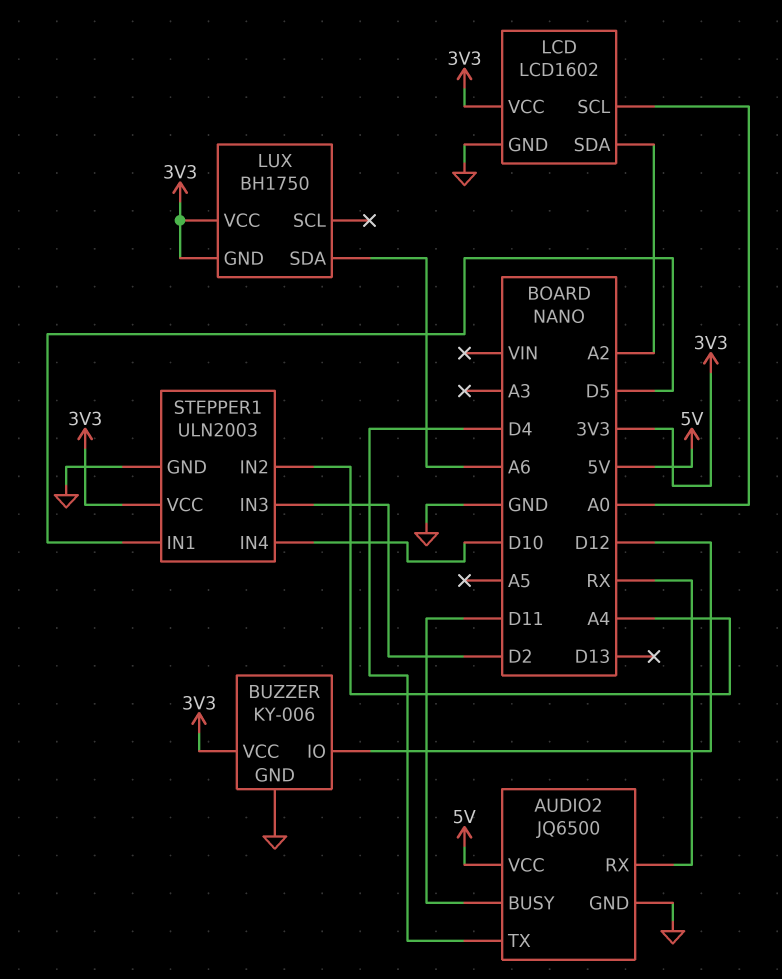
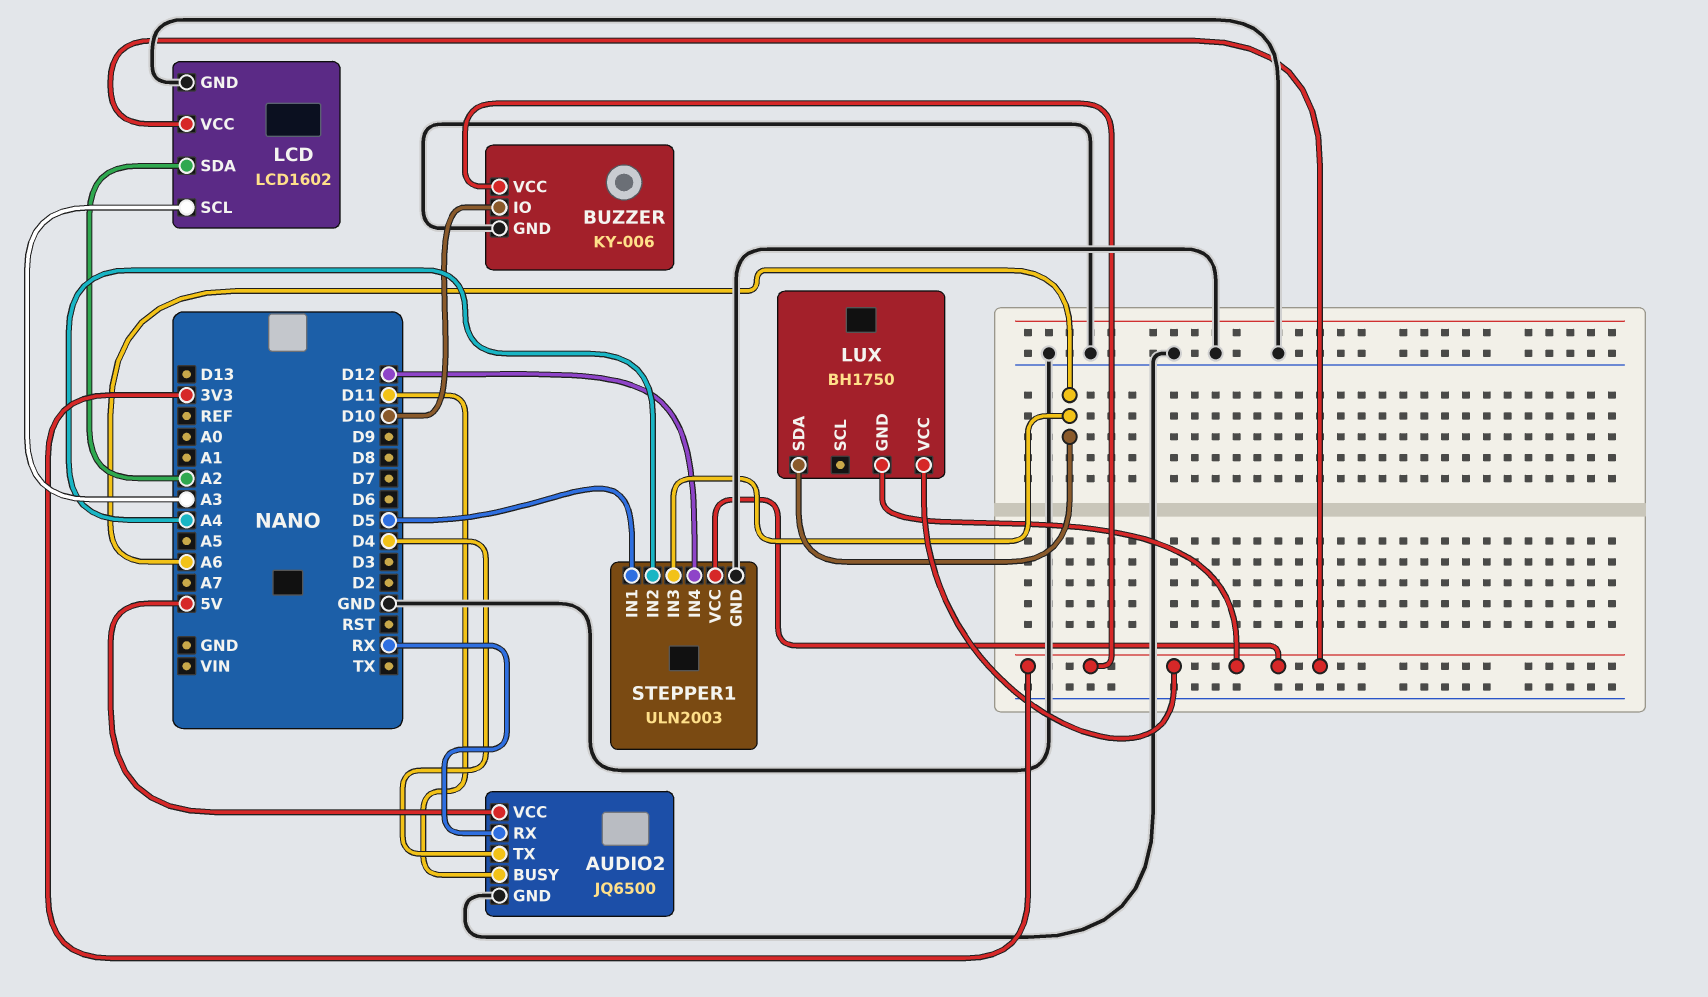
BUZZER pin IO: D12 -> D10
LCD pin SCL: A0 -> A3
STEPPER1 pin IN3: D2 -> A6
STEPPER1 pin IN4: D10 -> D12

